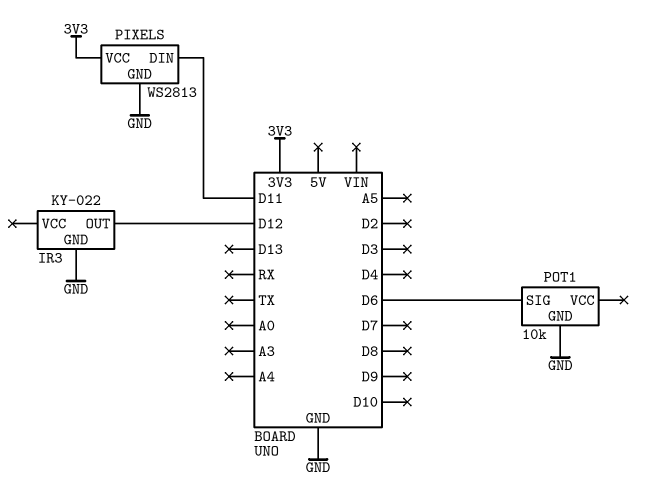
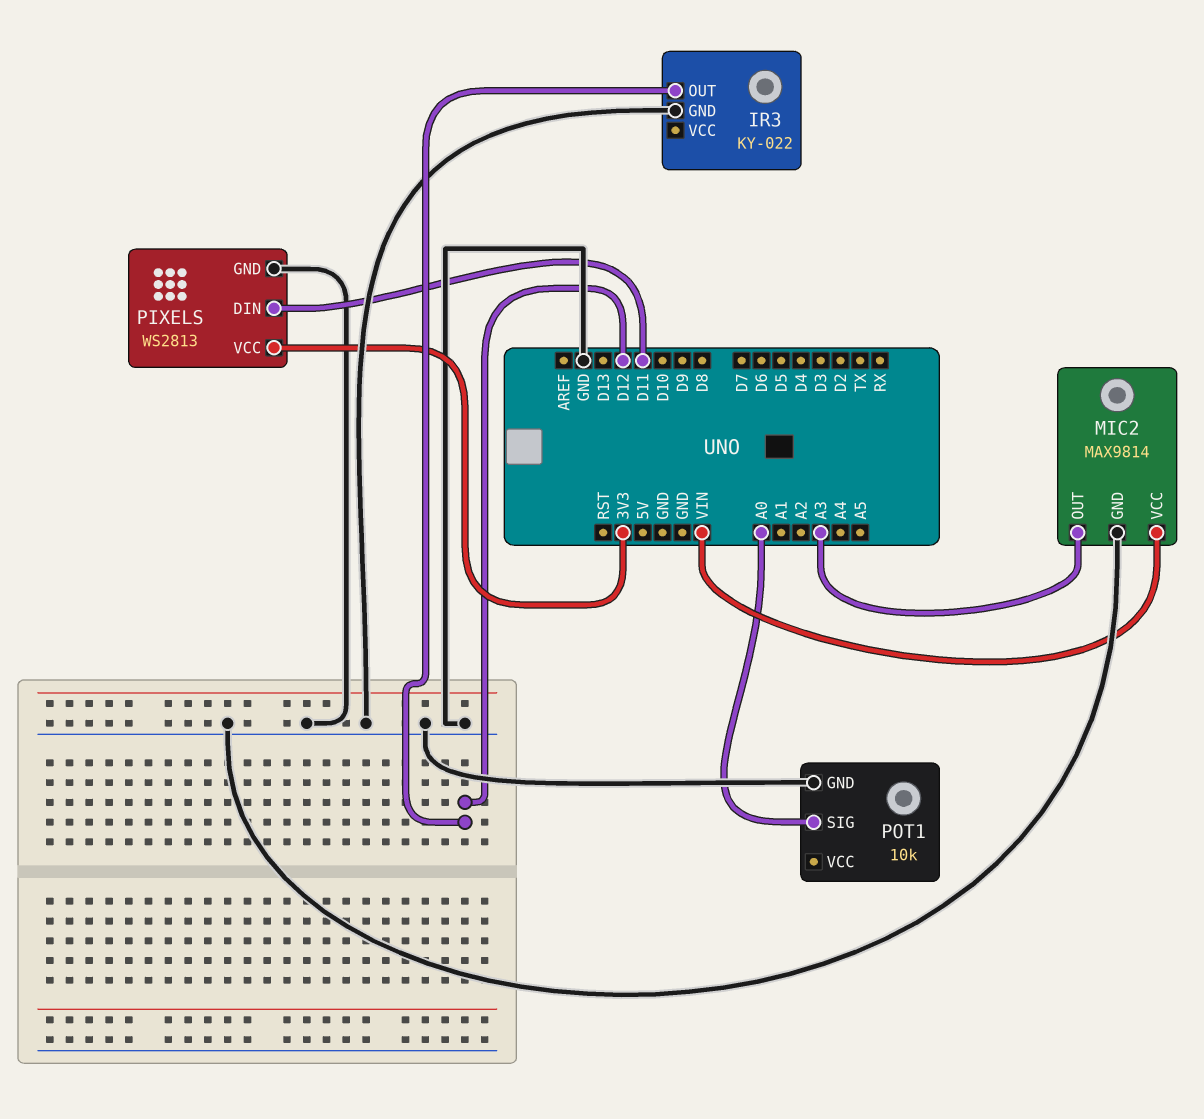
MIC2: none -> MAX9814
MIC2 pin GND: none -> GND
MIC2 pin OUT: none -> A3
MIC2 pin VCC: none -> VIN
POT1 pin SIG: D6 -> A0

